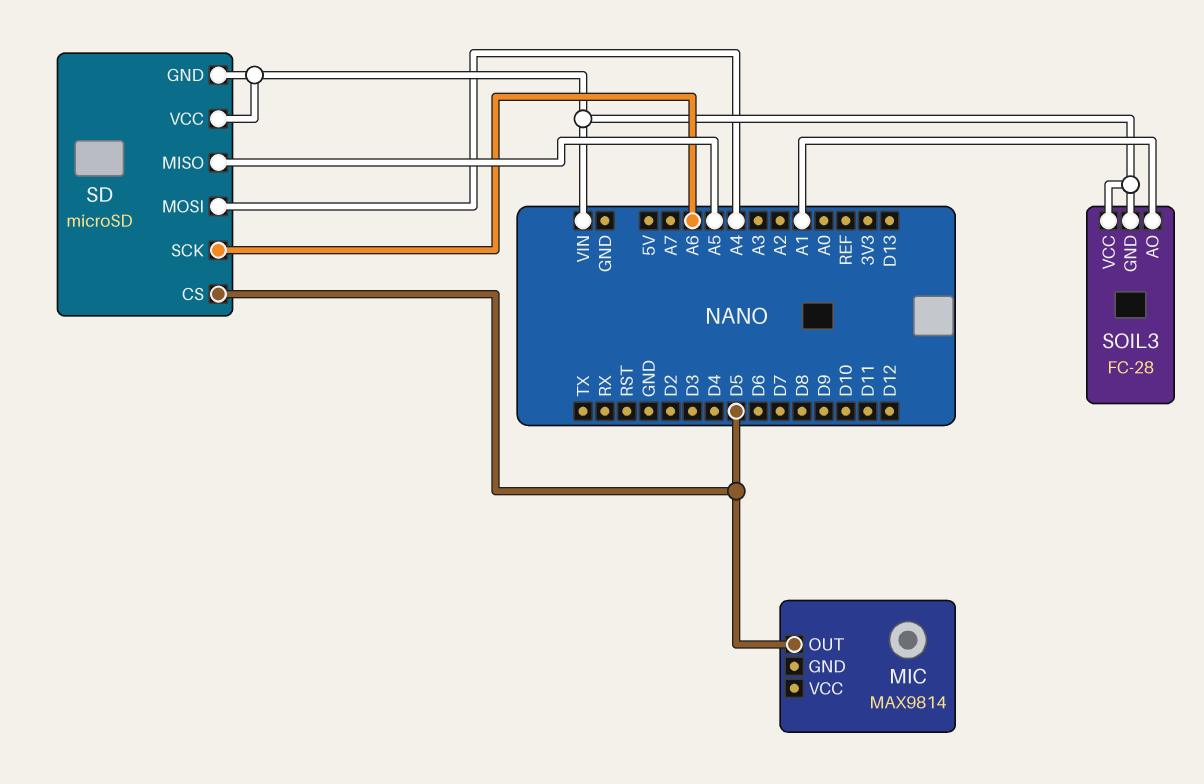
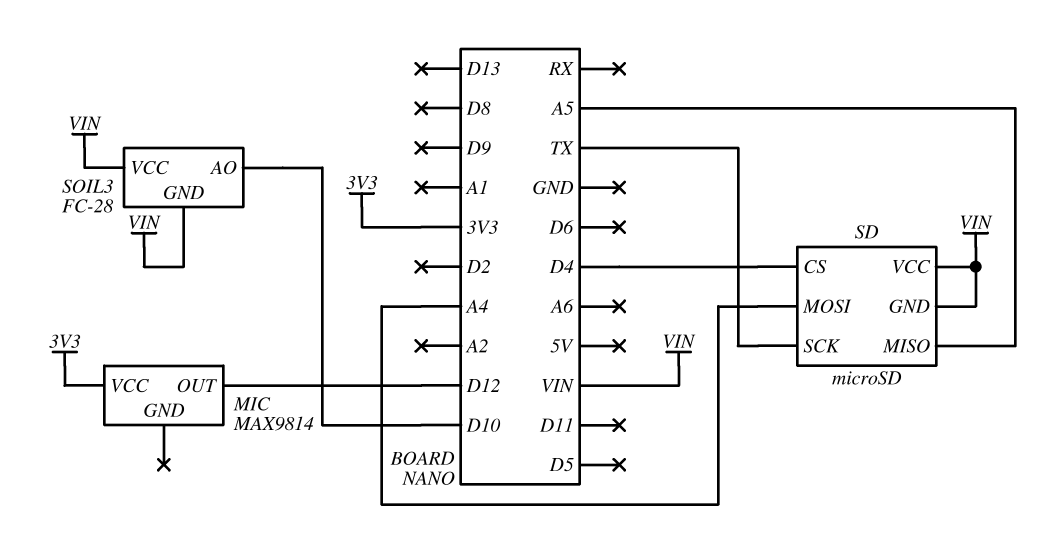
MIC pin OUT: D5 -> D12
MIC pin VCC: none -> 3V3
SD pin CS: D5 -> D4
SD pin SCK: A6 -> TX
SOIL3 pin AO: A1 -> D10

